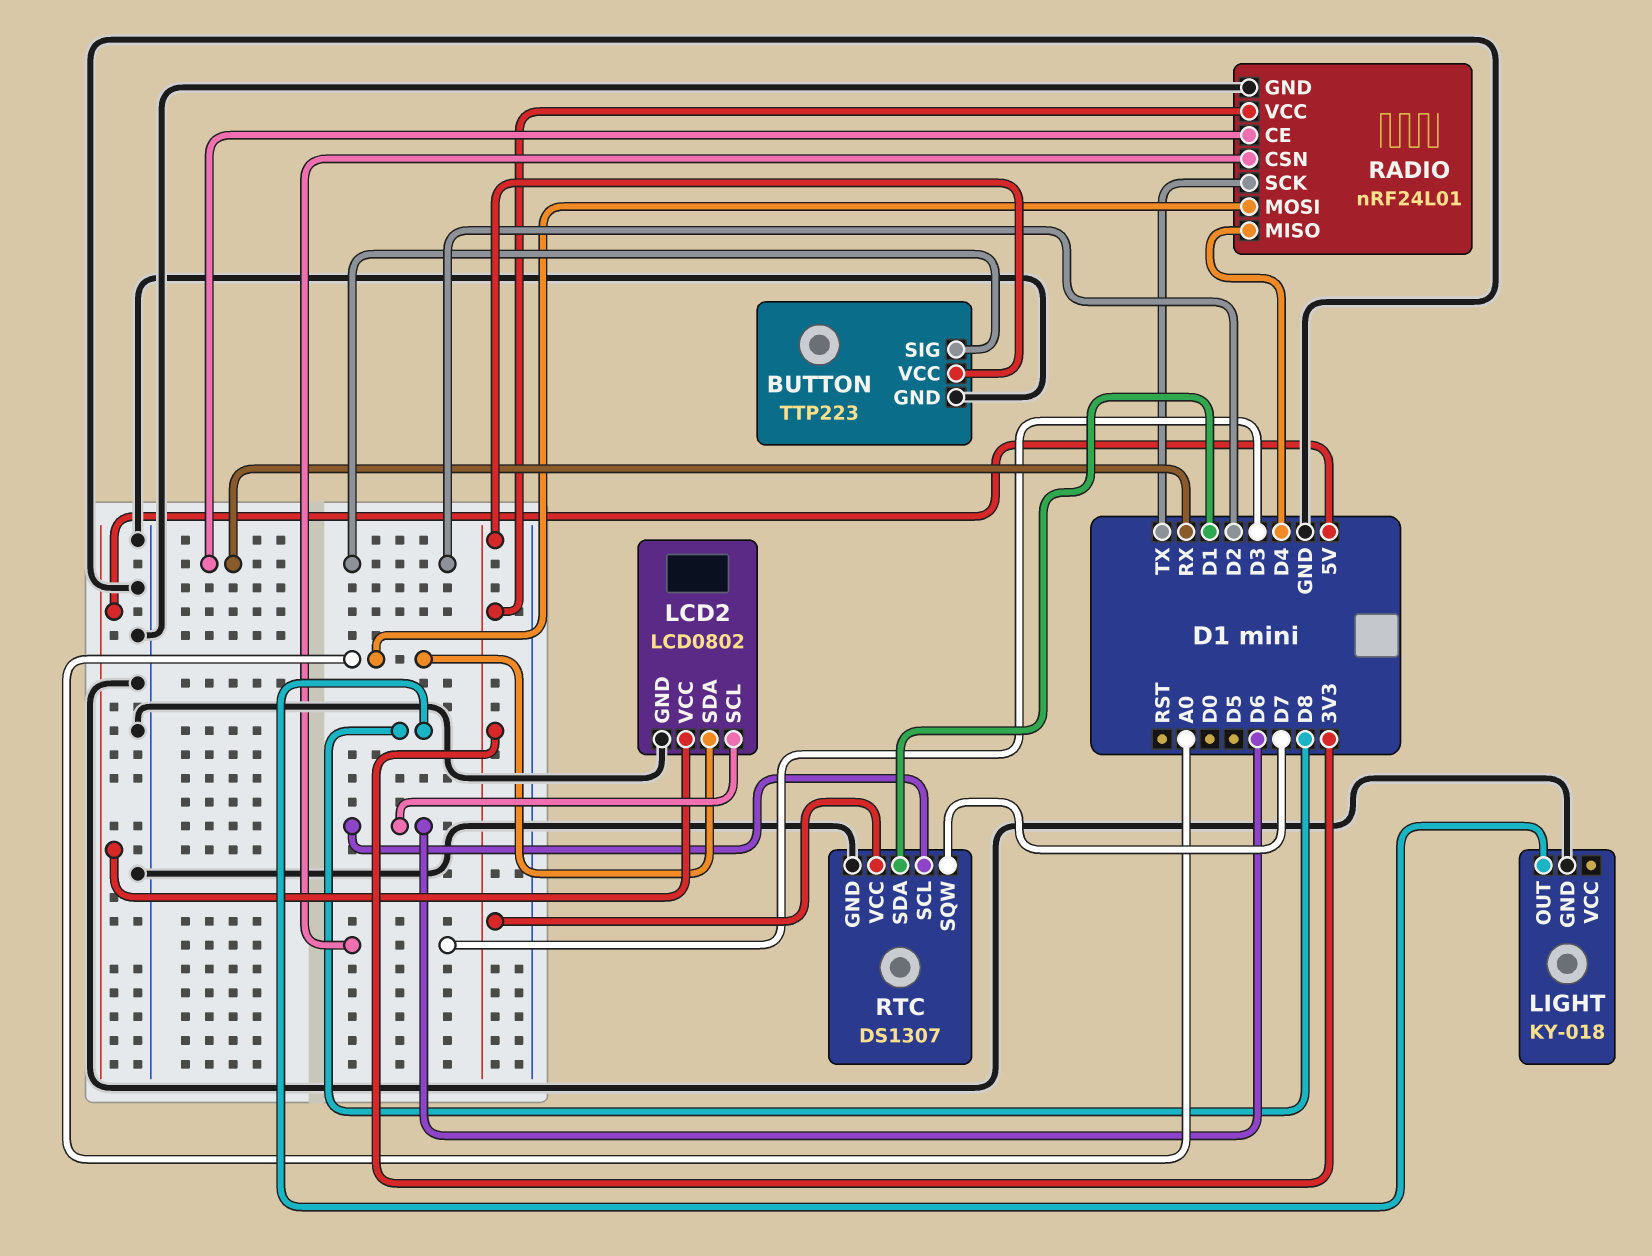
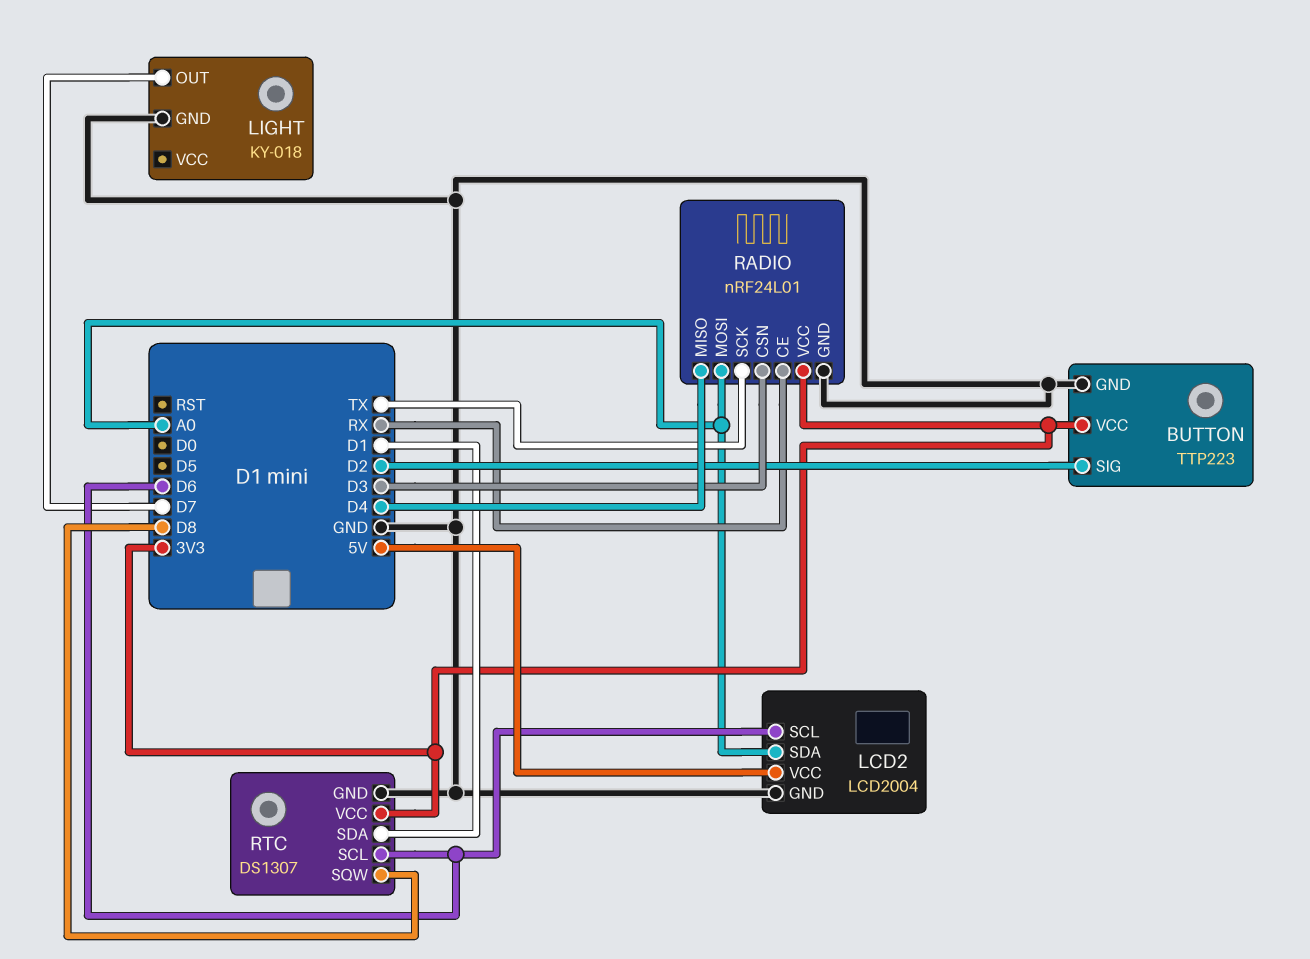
LCD2: LCD0802 -> LCD2004
LIGHT pin OUT: D8 -> D7
RTC pin SQW: D7 -> D8

